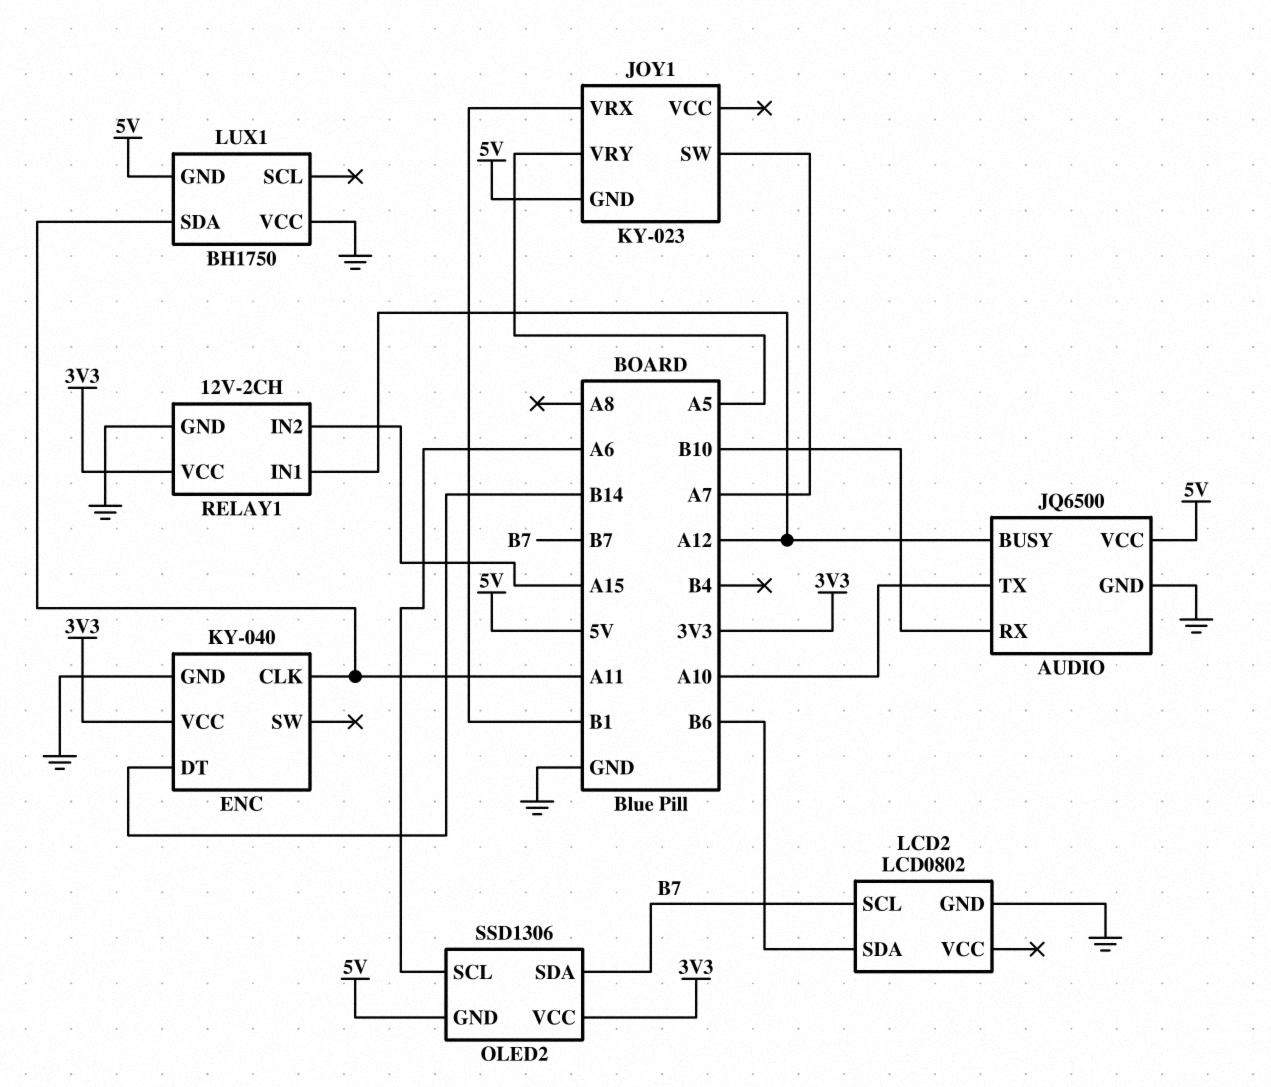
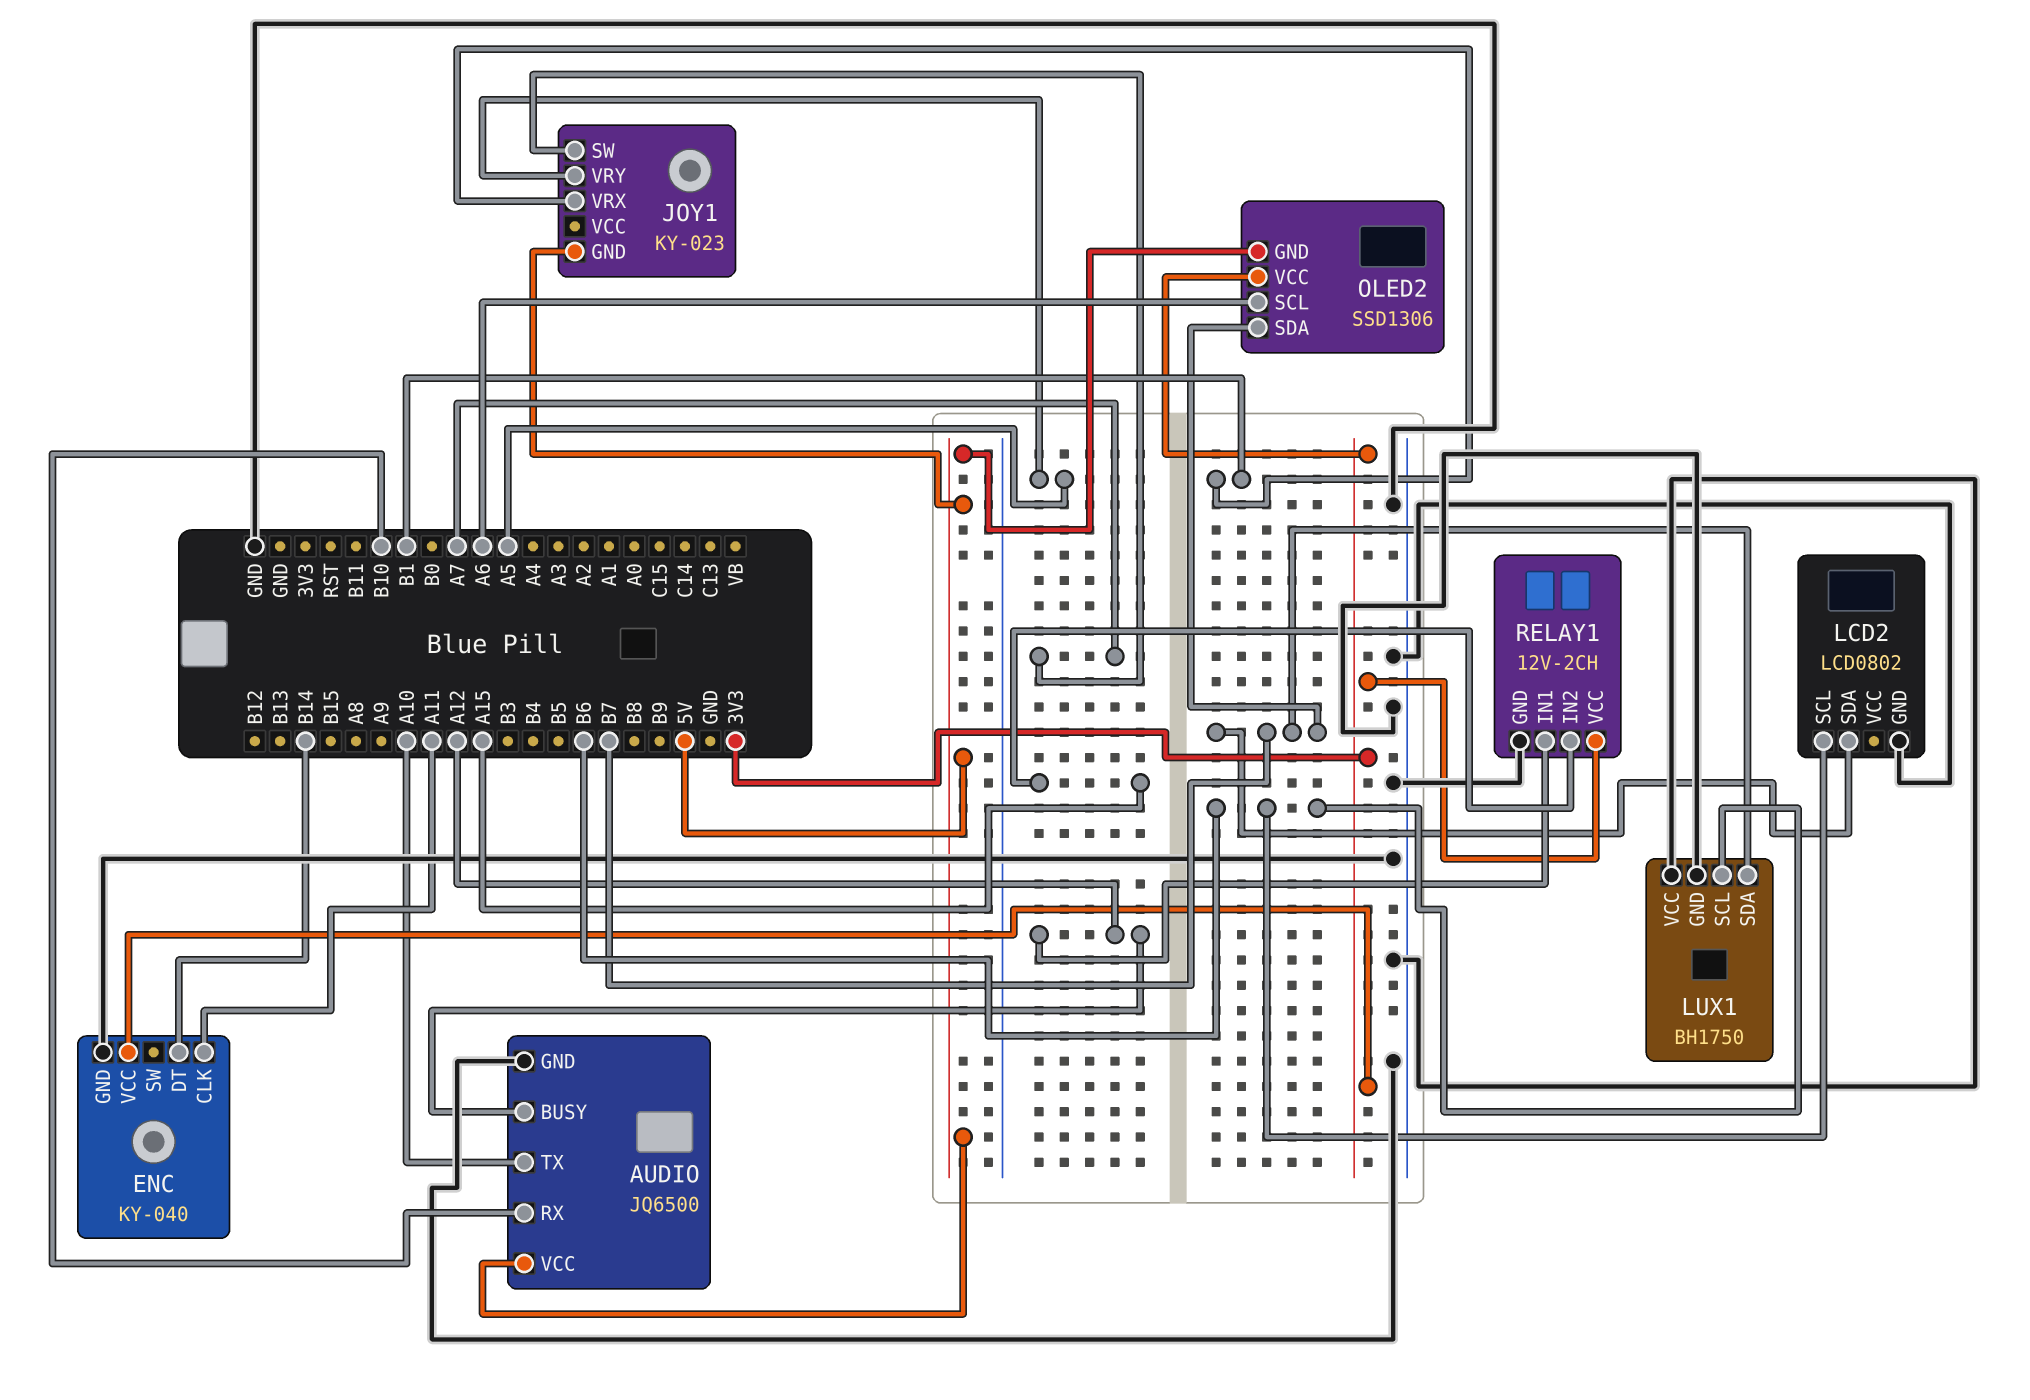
LCD2 pin SCL: B7 -> B6
LCD2 pin SDA: B6 -> B7
LUX1 pin GND: 5V -> GND
LUX1 pin SCL: none -> B6
LUX1 pin SDA: A11 -> B7

